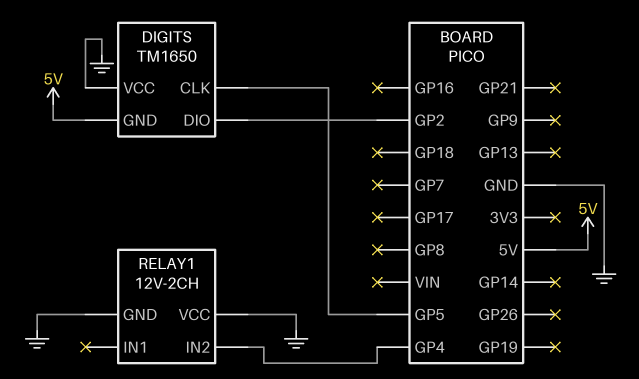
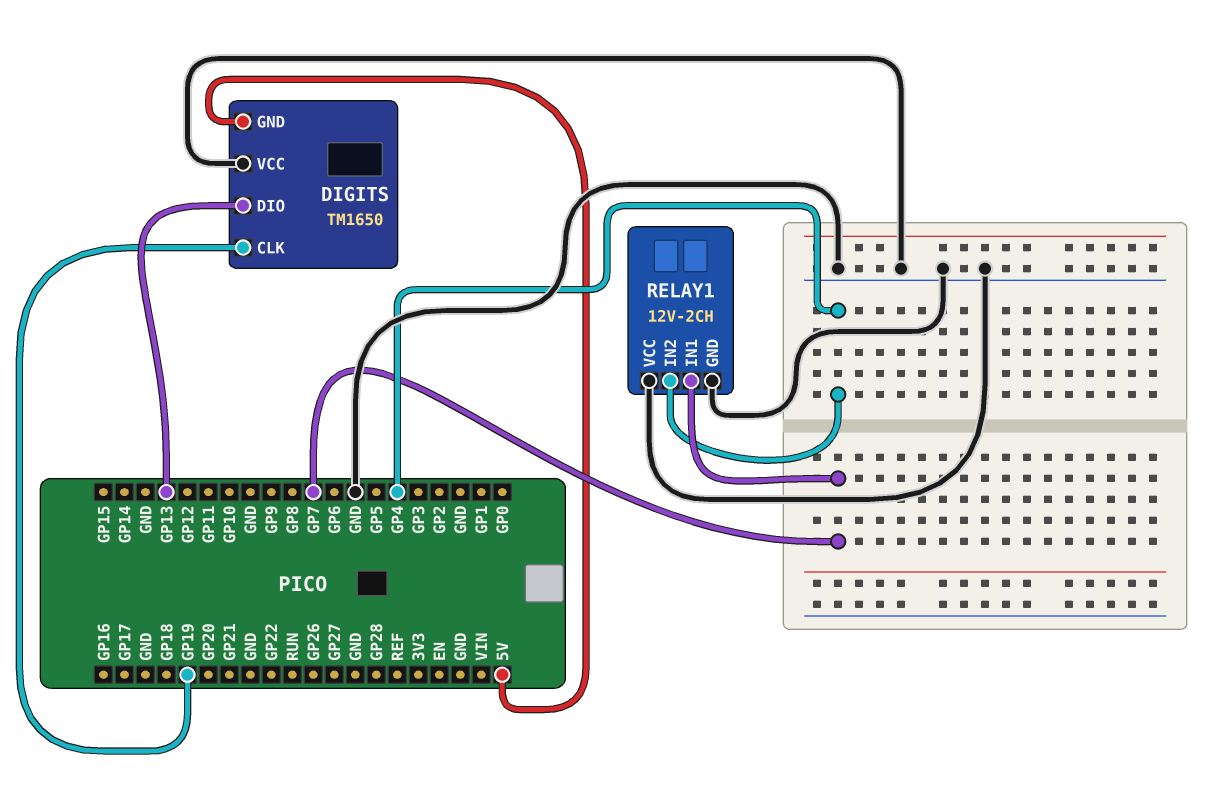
DIGITS pin CLK: GP5 -> GP19
DIGITS pin DIO: GP2 -> GP13
RELAY1 pin IN1: none -> GP7

